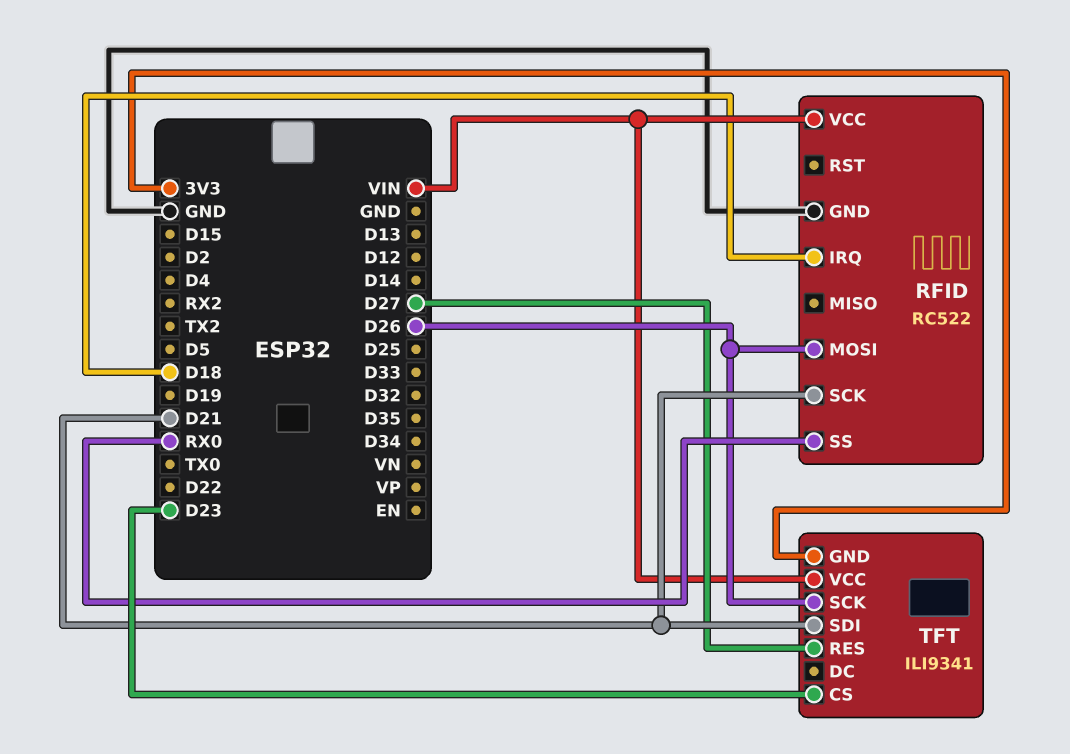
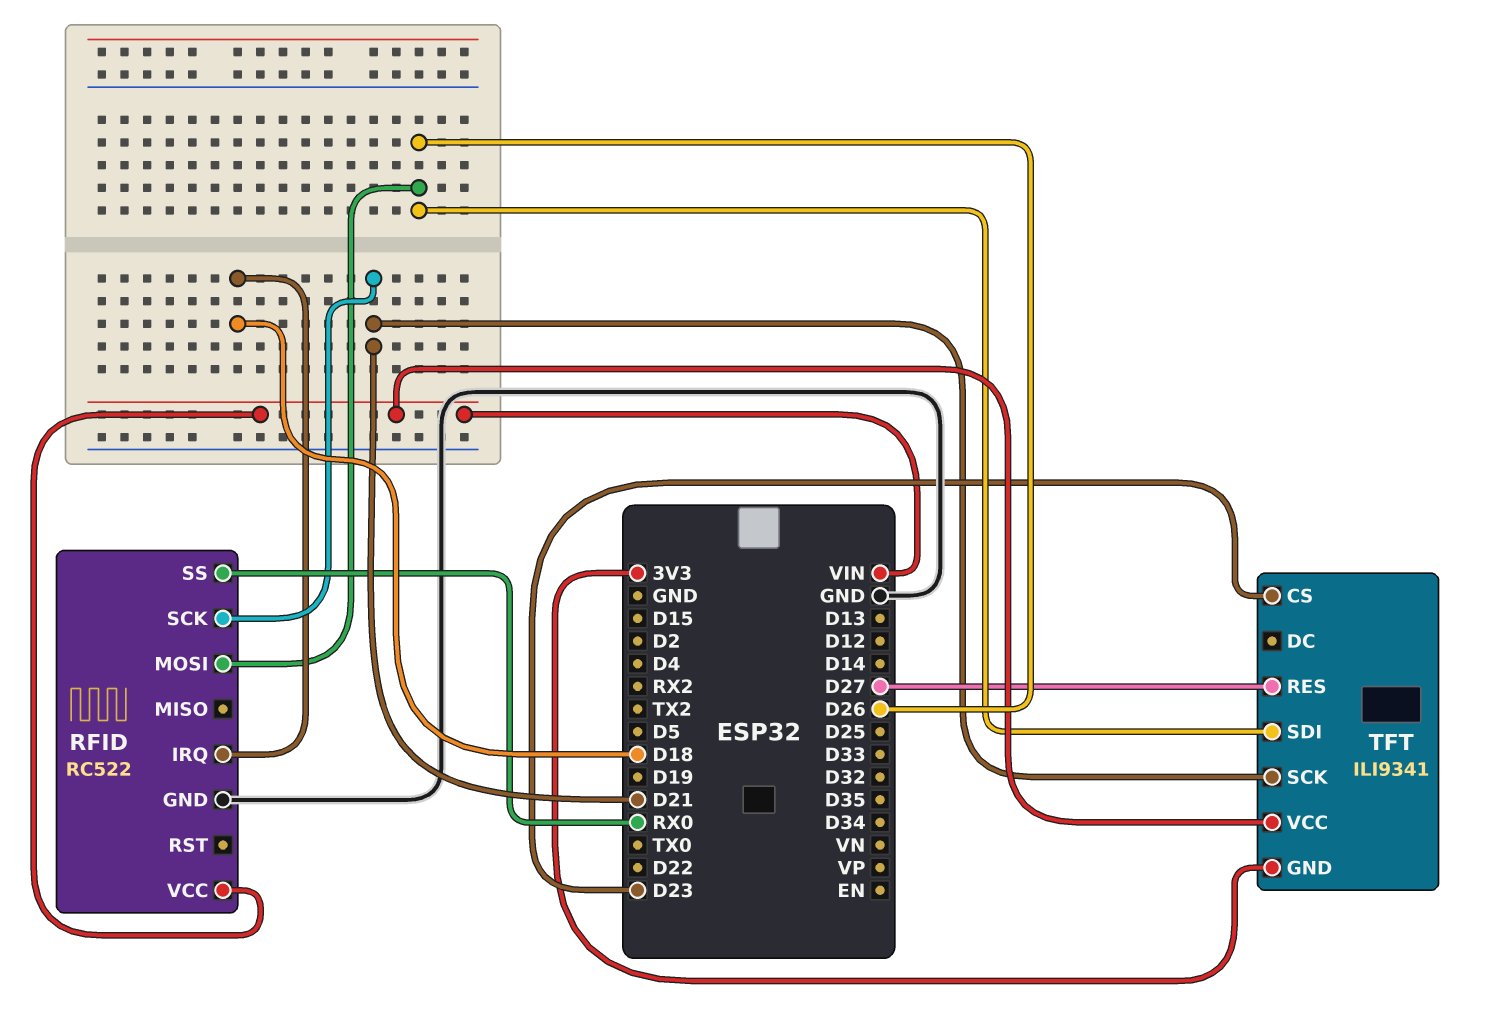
TFT pin SCK: D26 -> D21
TFT pin SDI: D21 -> D26

